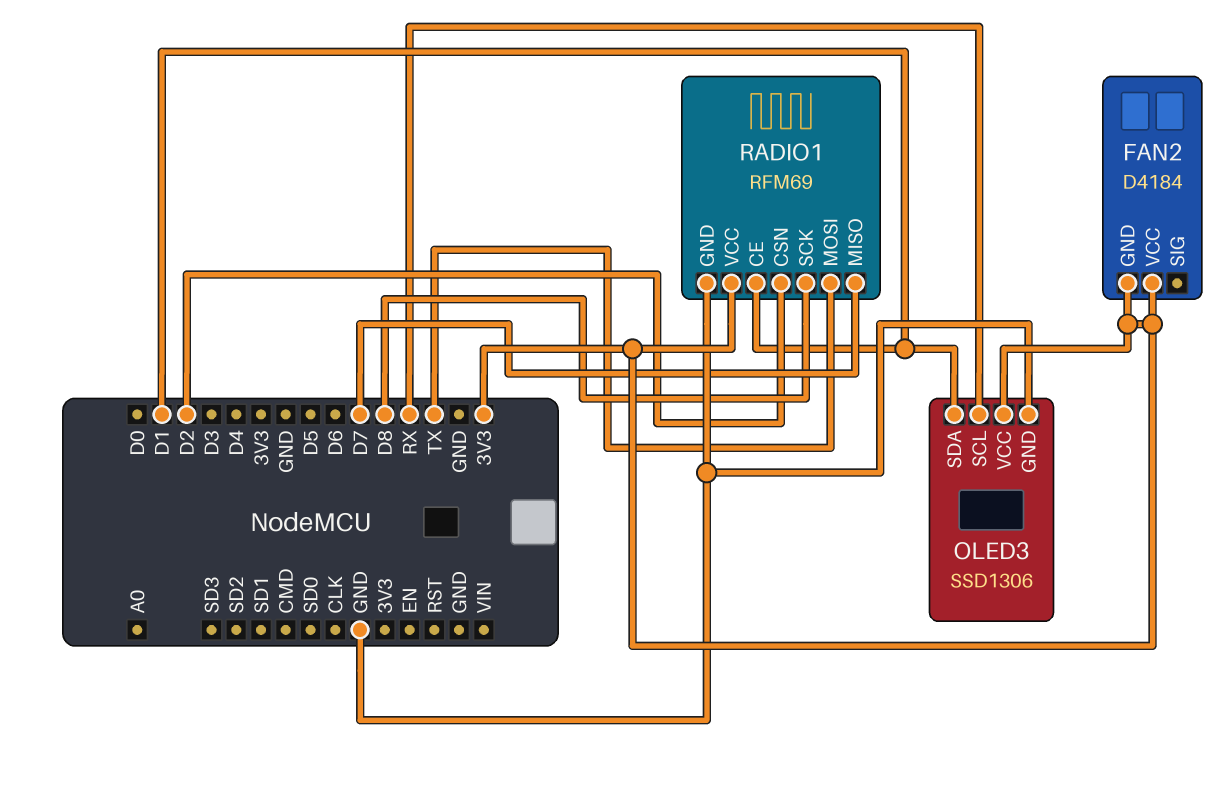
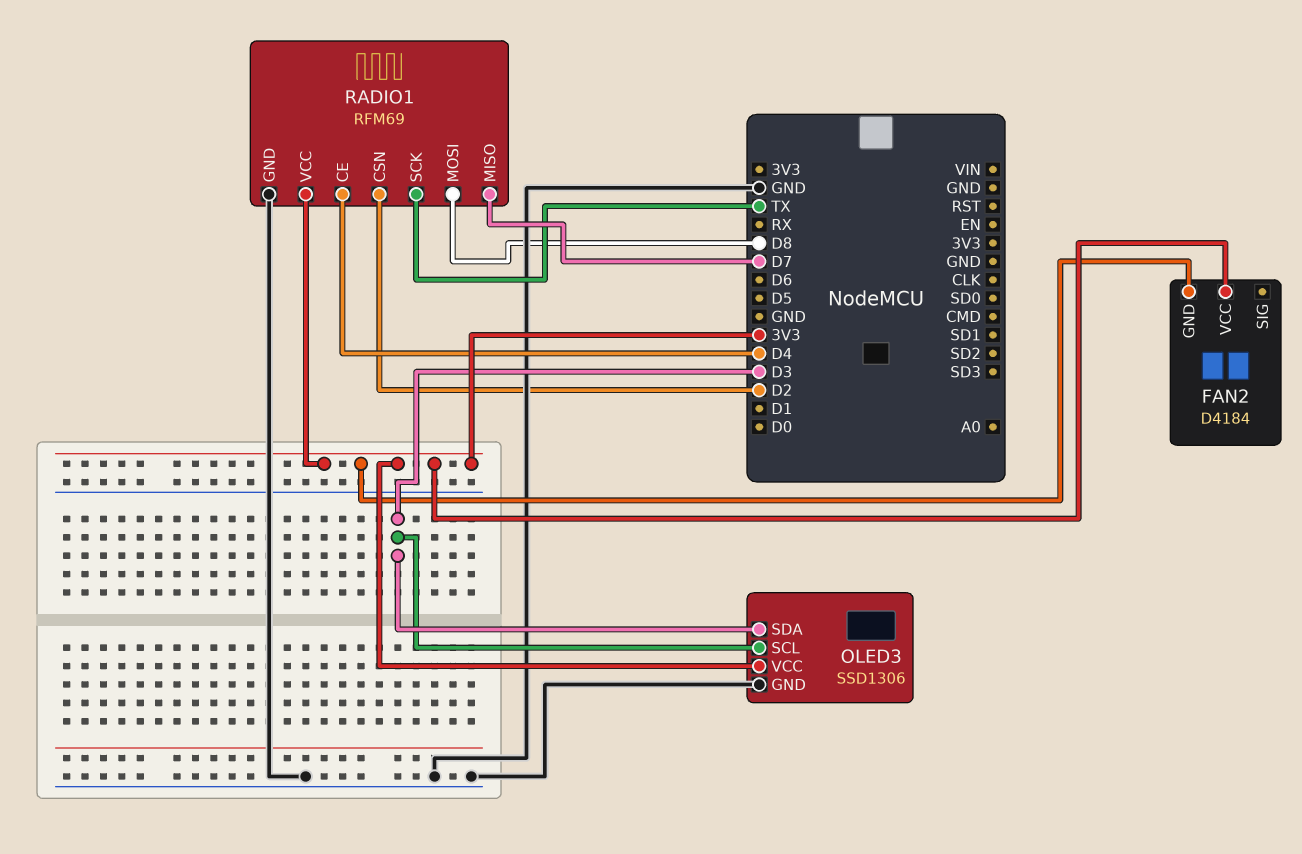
OLED3 pin SCL: RX -> D3
OLED3 pin SDA: D1 -> D3
RADIO1 pin CE: D1 -> D4
RADIO1 pin MOSI: TX -> D8
RADIO1 pin SCK: D8 -> TX

